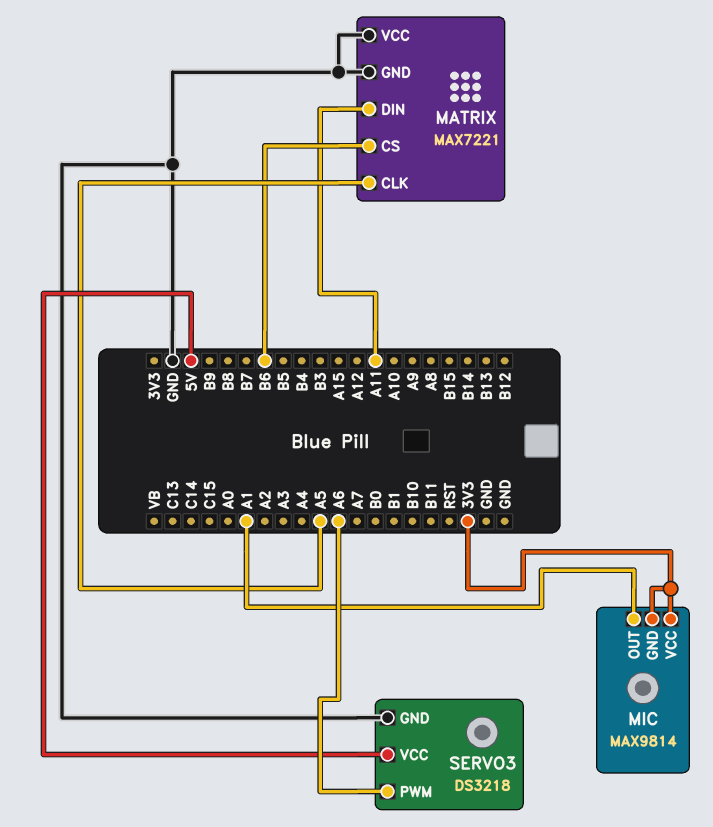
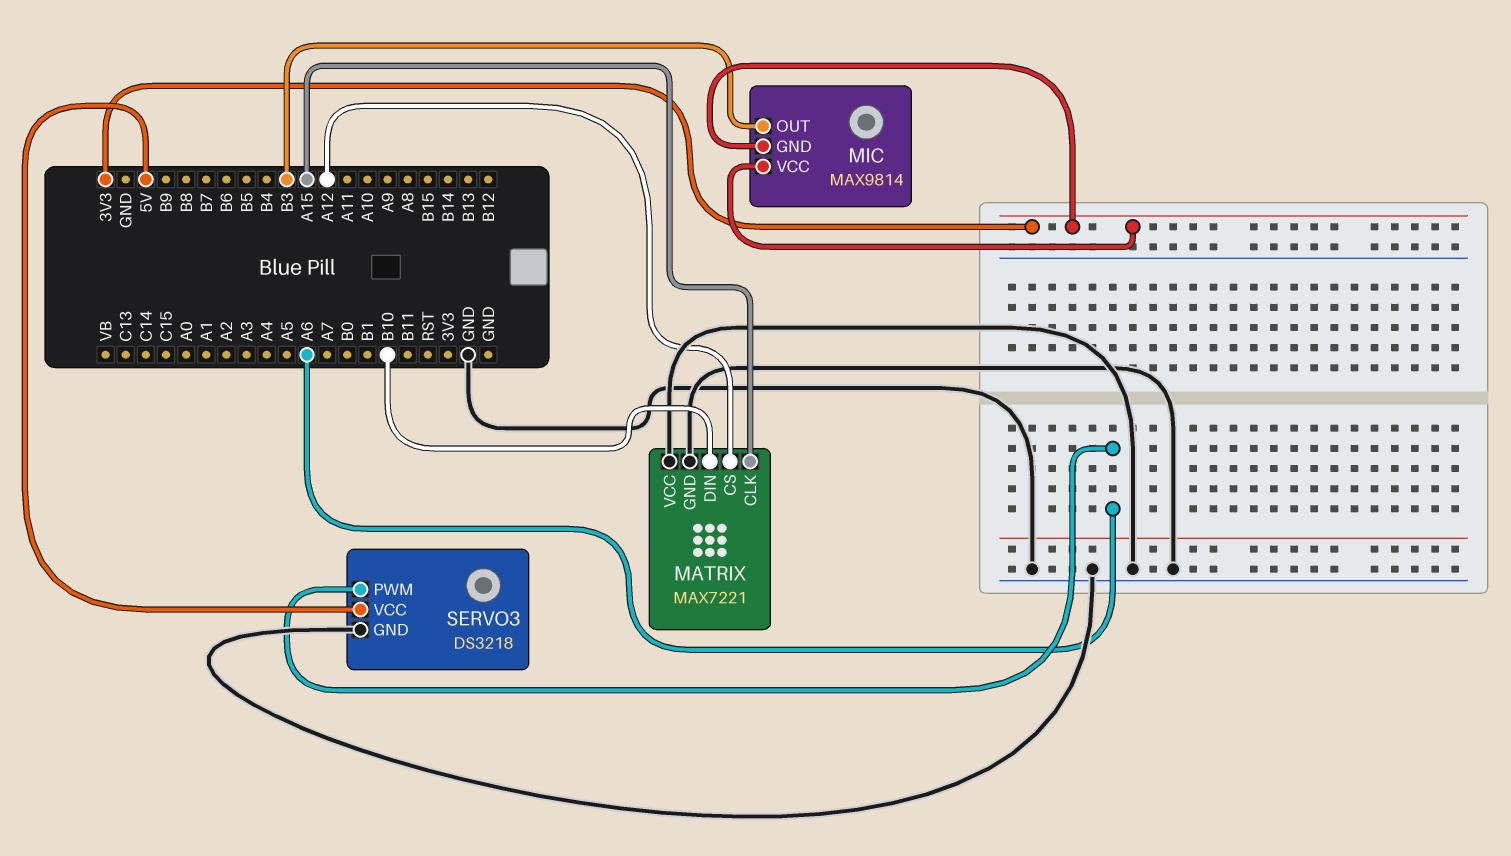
MATRIX pin CLK: A5 -> A15
MATRIX pin CS: B6 -> A12
MATRIX pin DIN: A11 -> B10
MIC pin OUT: A1 -> B3

